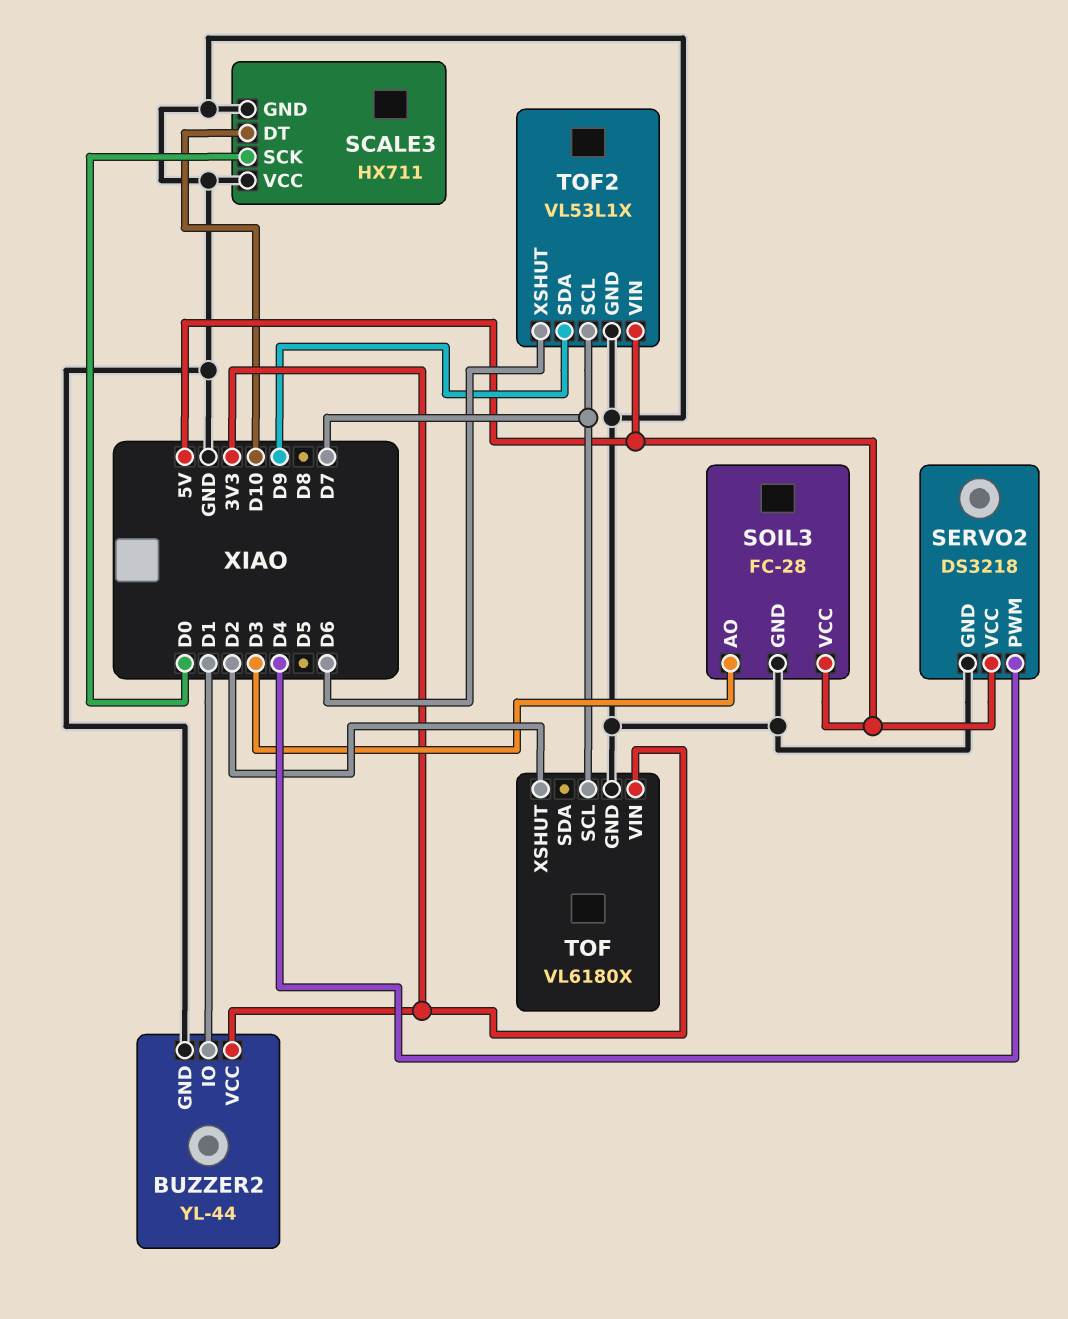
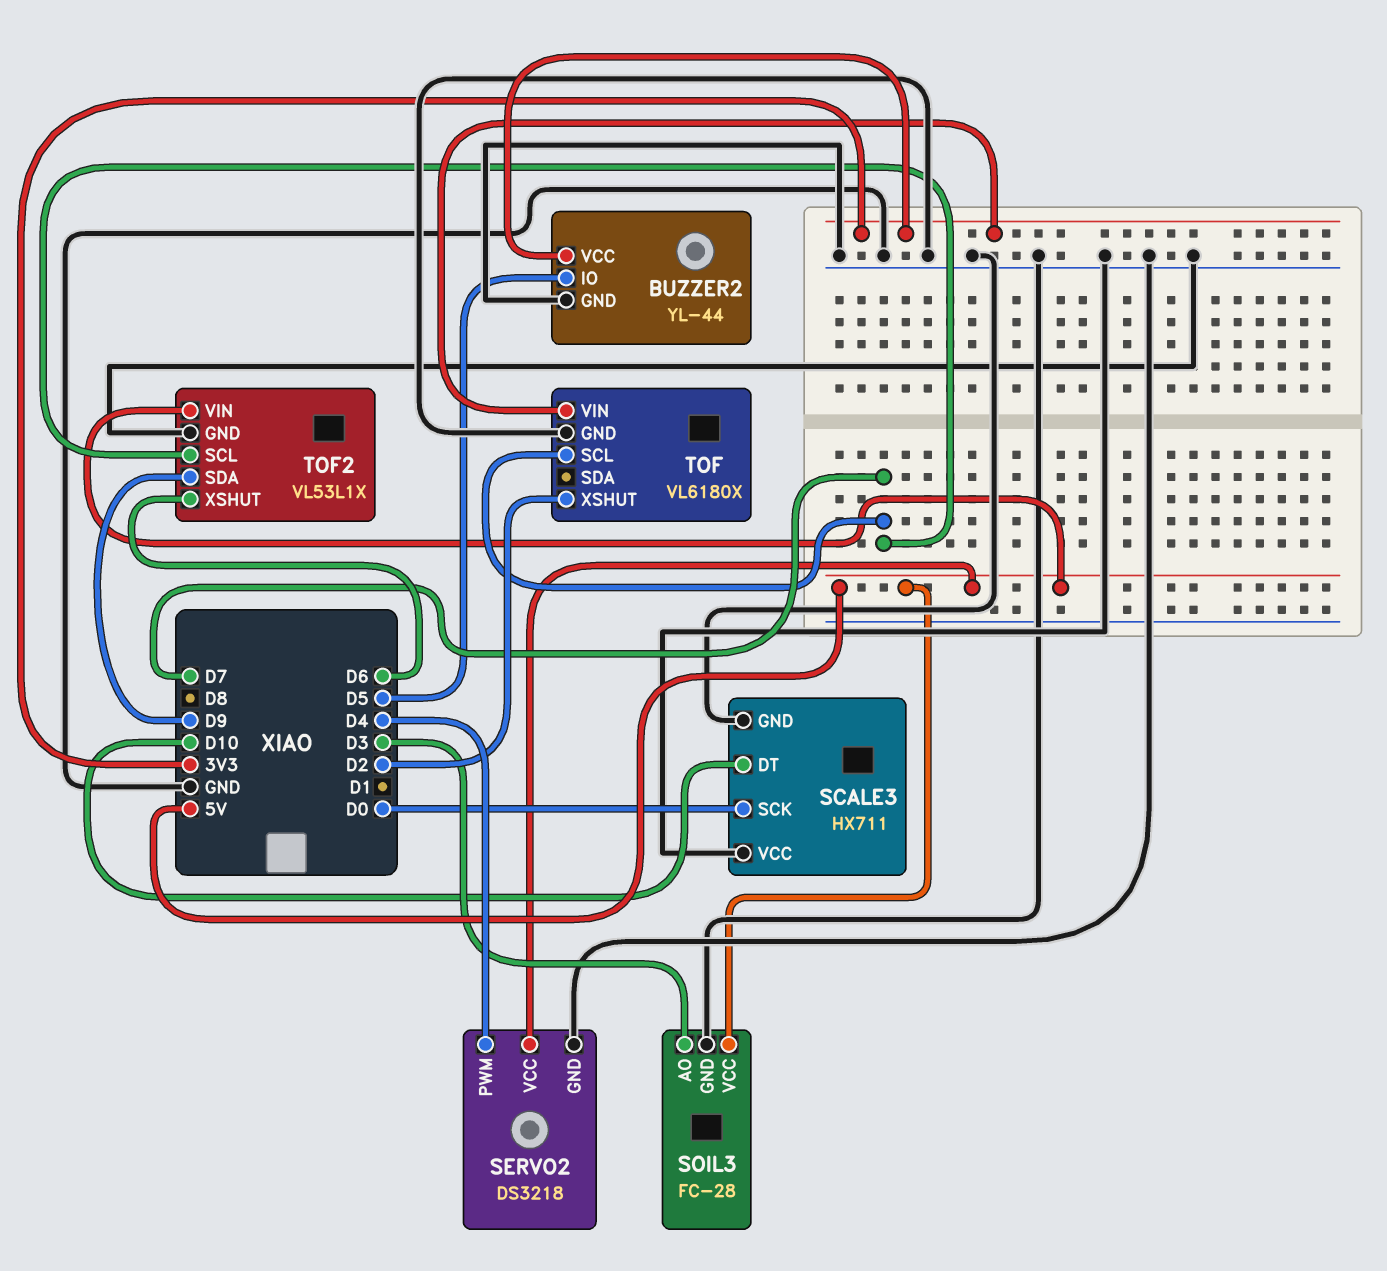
BUZZER2 pin IO: D1 -> D5

